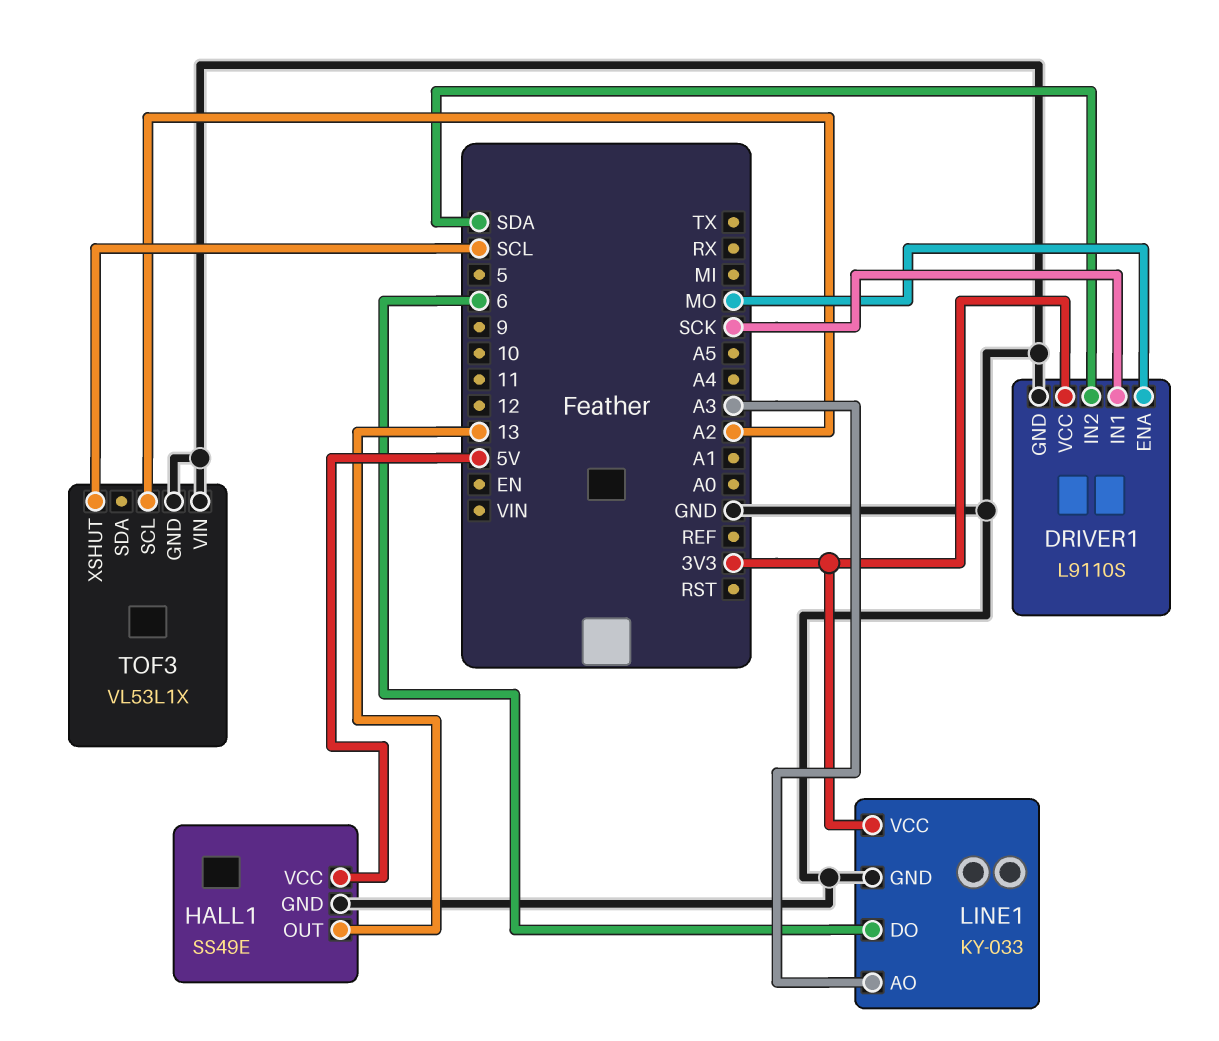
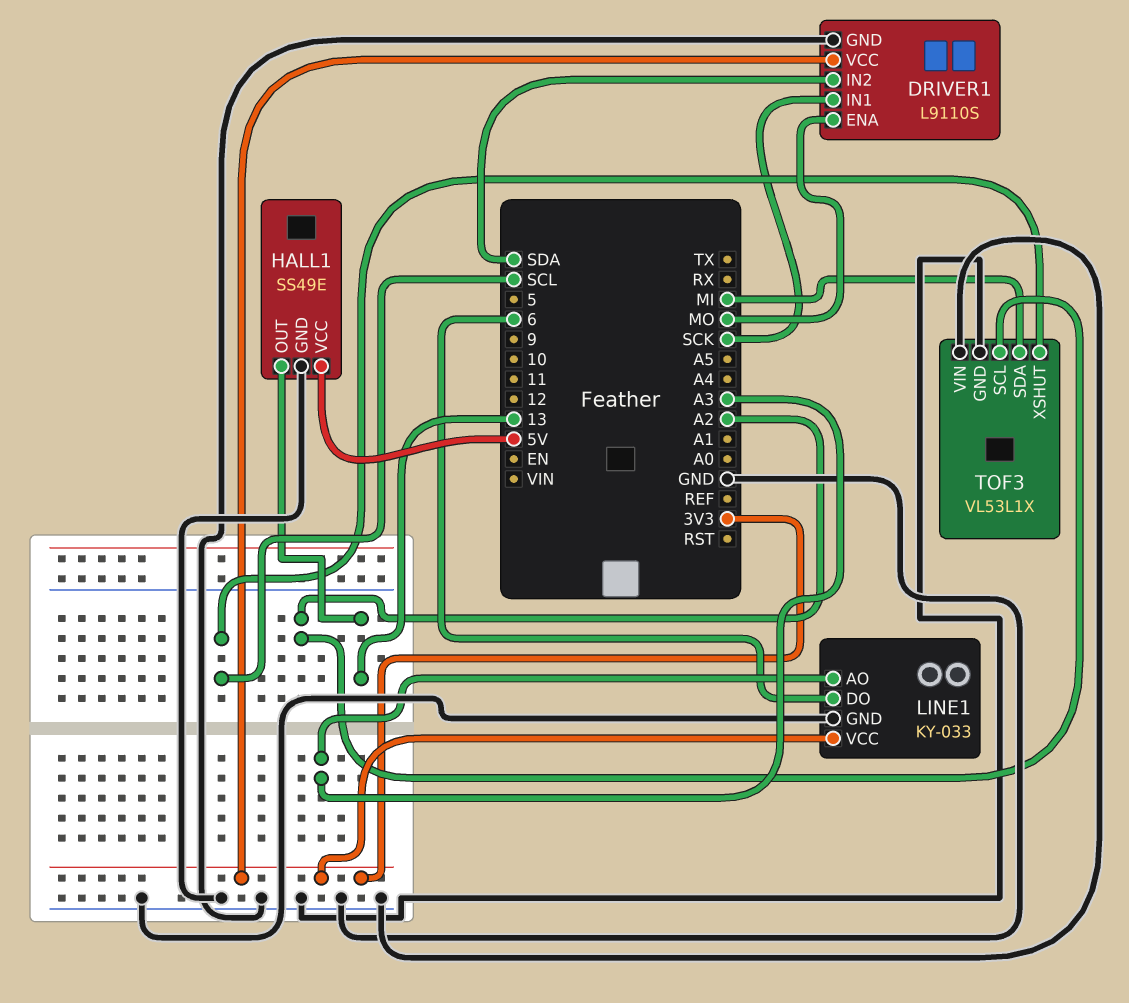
TOF3 pin SDA: none -> MI

